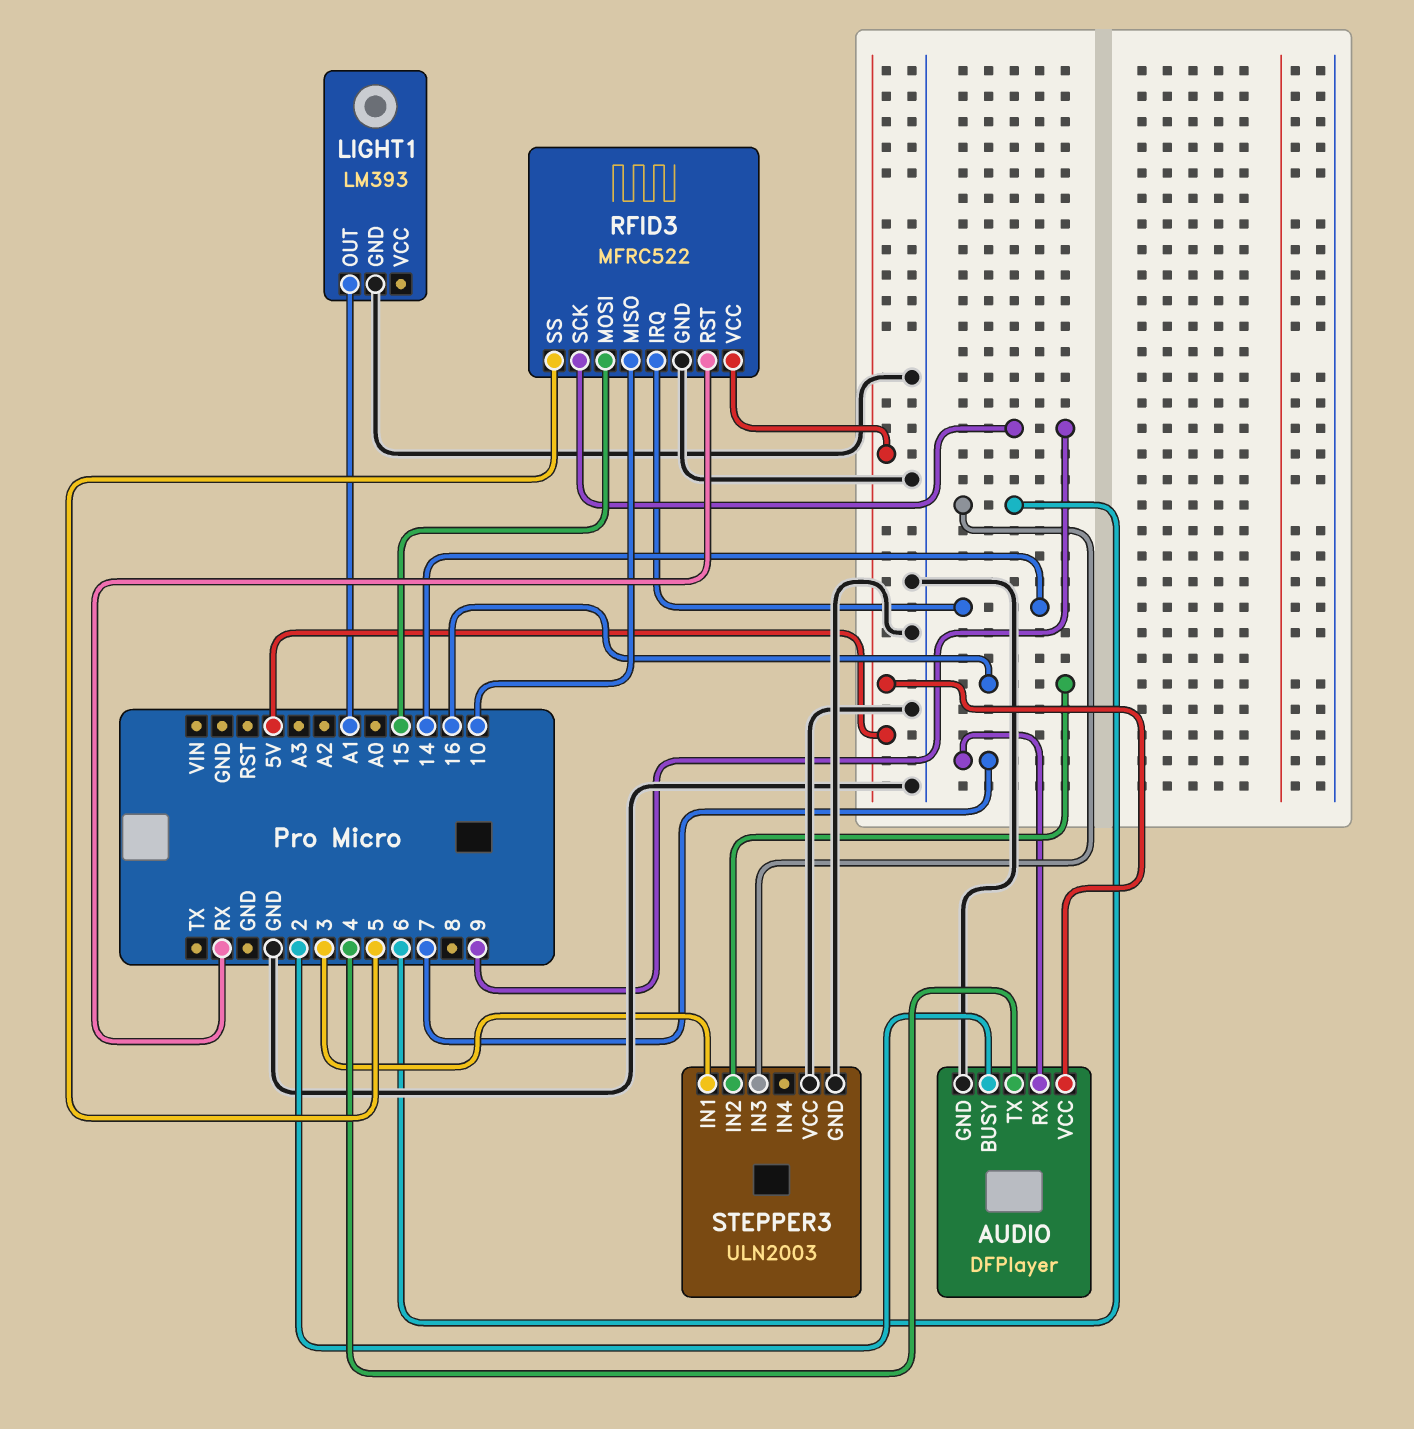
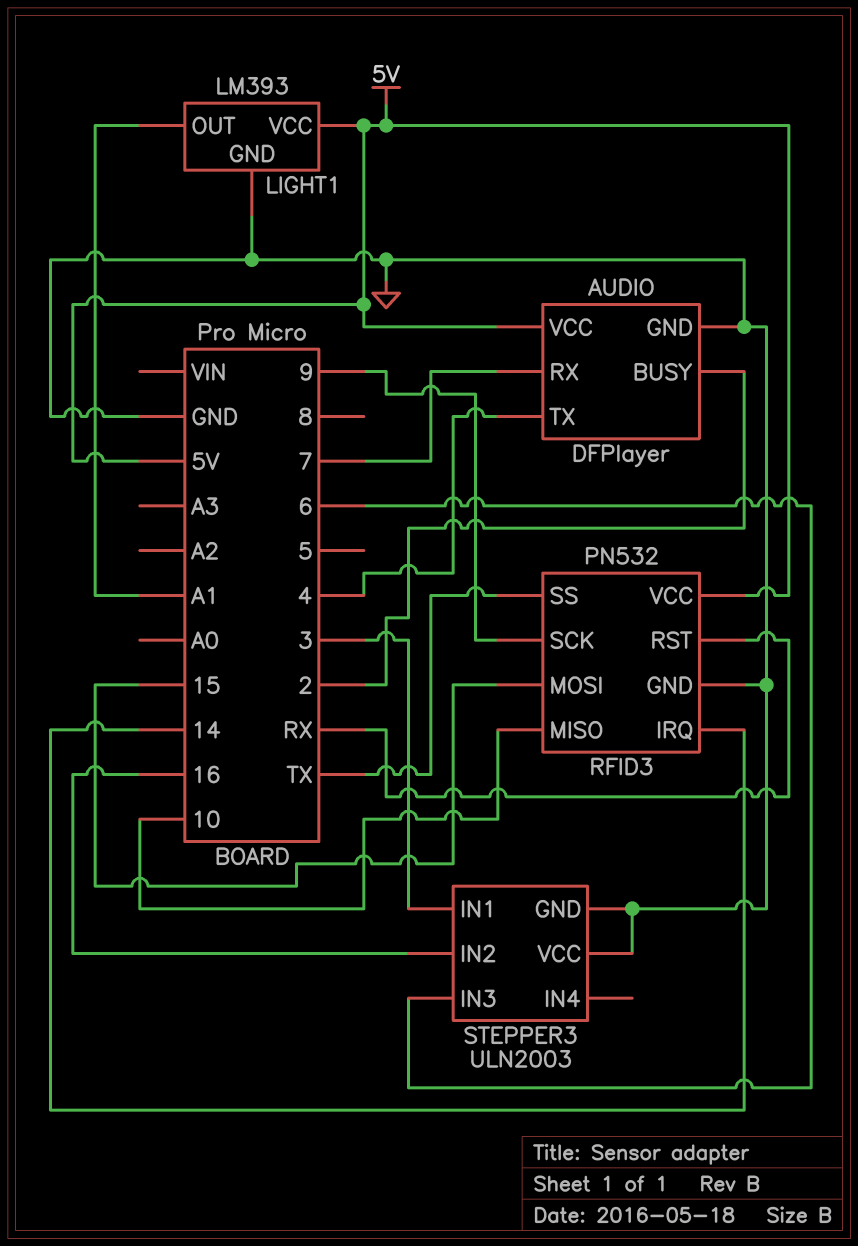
LIGHT1 pin VCC: none -> 5V
RFID3: MFRC522 -> PN532
RFID3 pin SS: 5 -> TX

